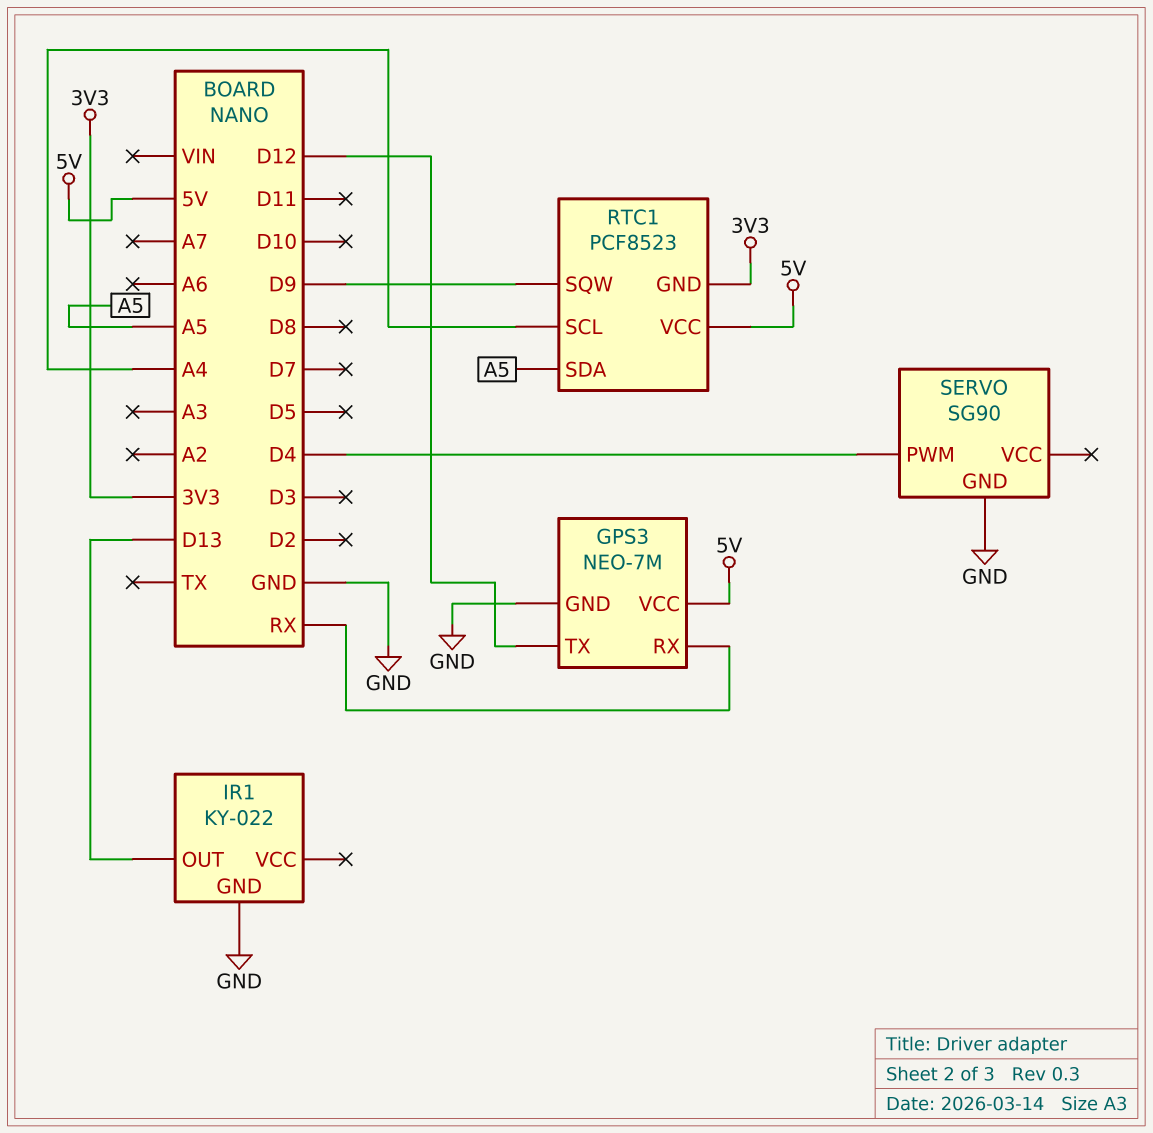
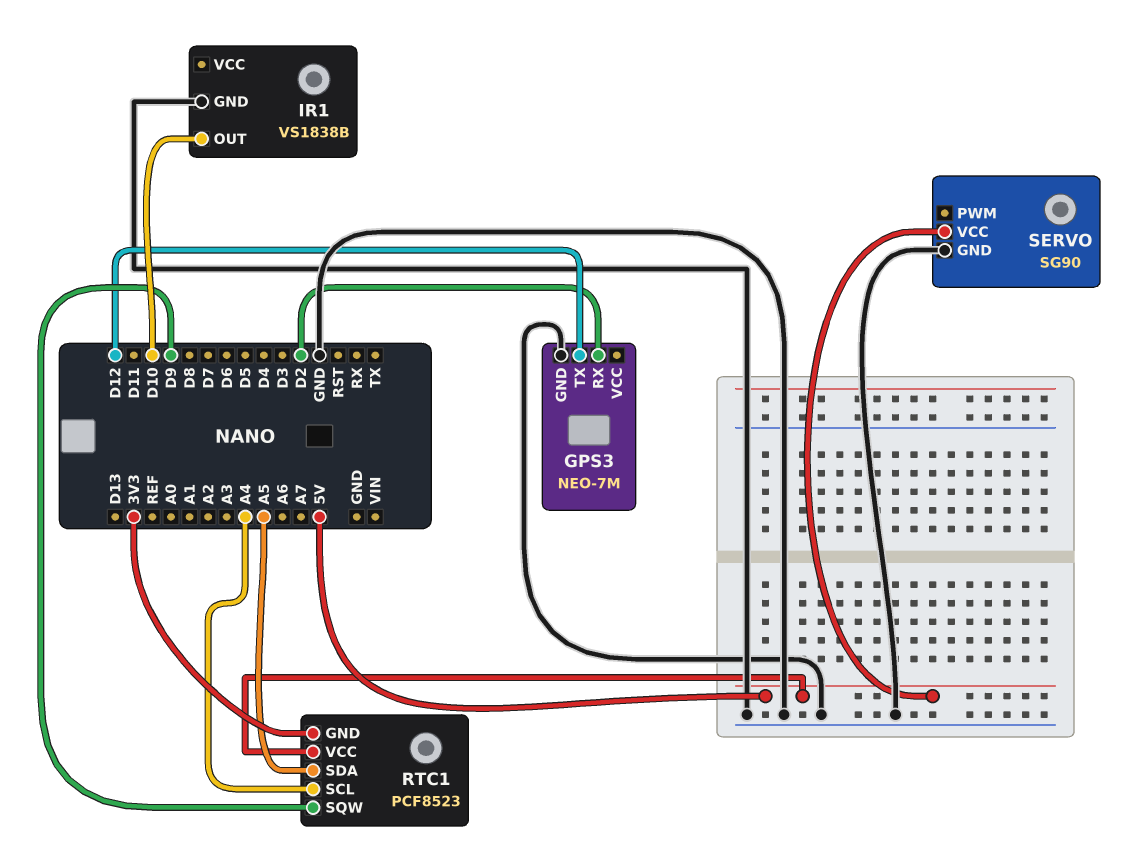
GPS3 pin RX: RX -> D2
GPS3 pin VCC: 5V -> none
IR1: KY-022 -> VS1838B
IR1 pin OUT: D13 -> D10
SERVO pin PWM: D4 -> none
SERVO pin VCC: none -> 5V

